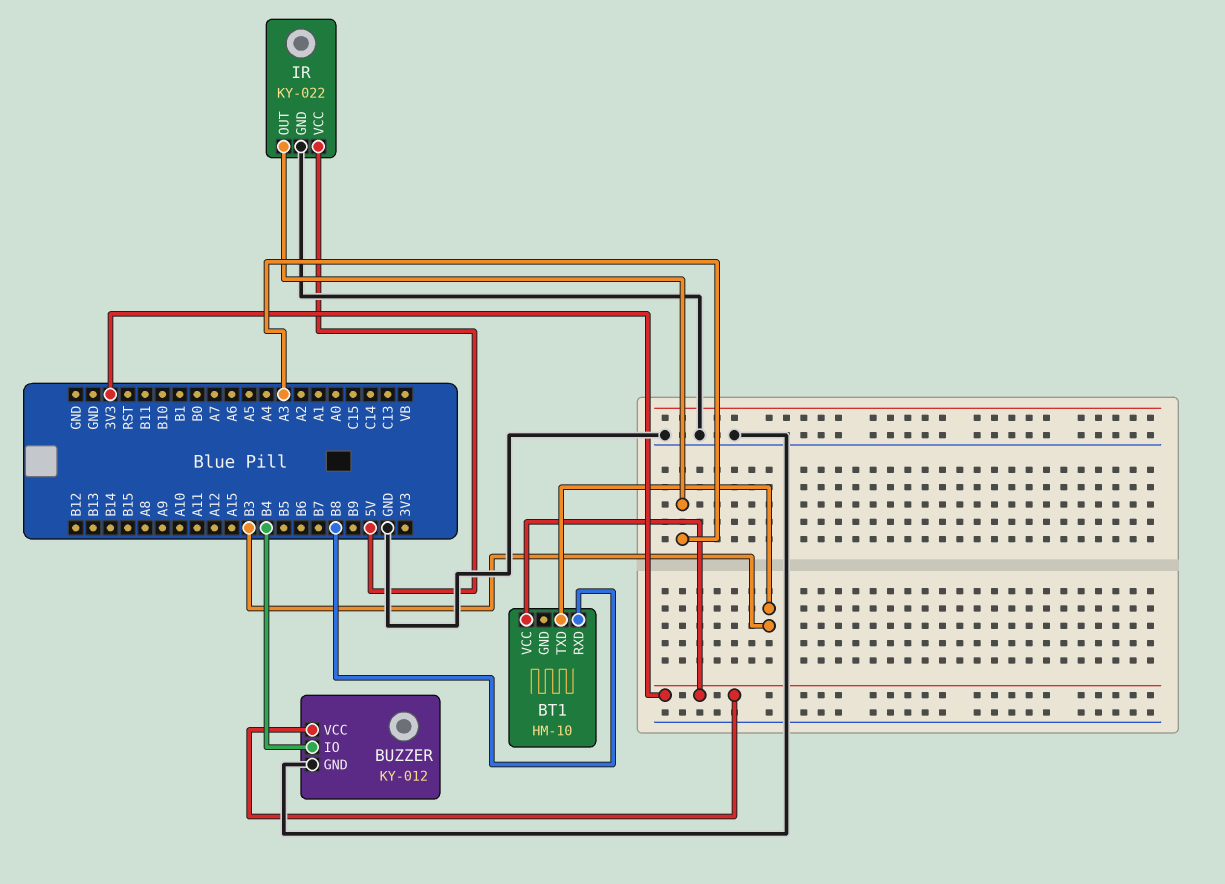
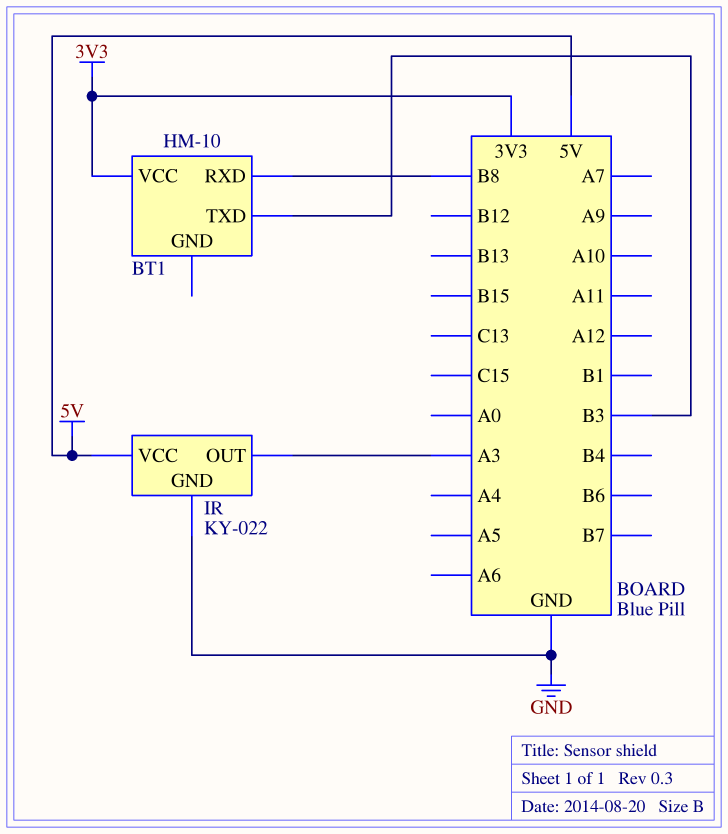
BUZZER: KY-012 -> none
BUZZER pin GND: GND -> none
BUZZER pin IO: B4 -> none
BUZZER pin VCC: 3V3 -> none

